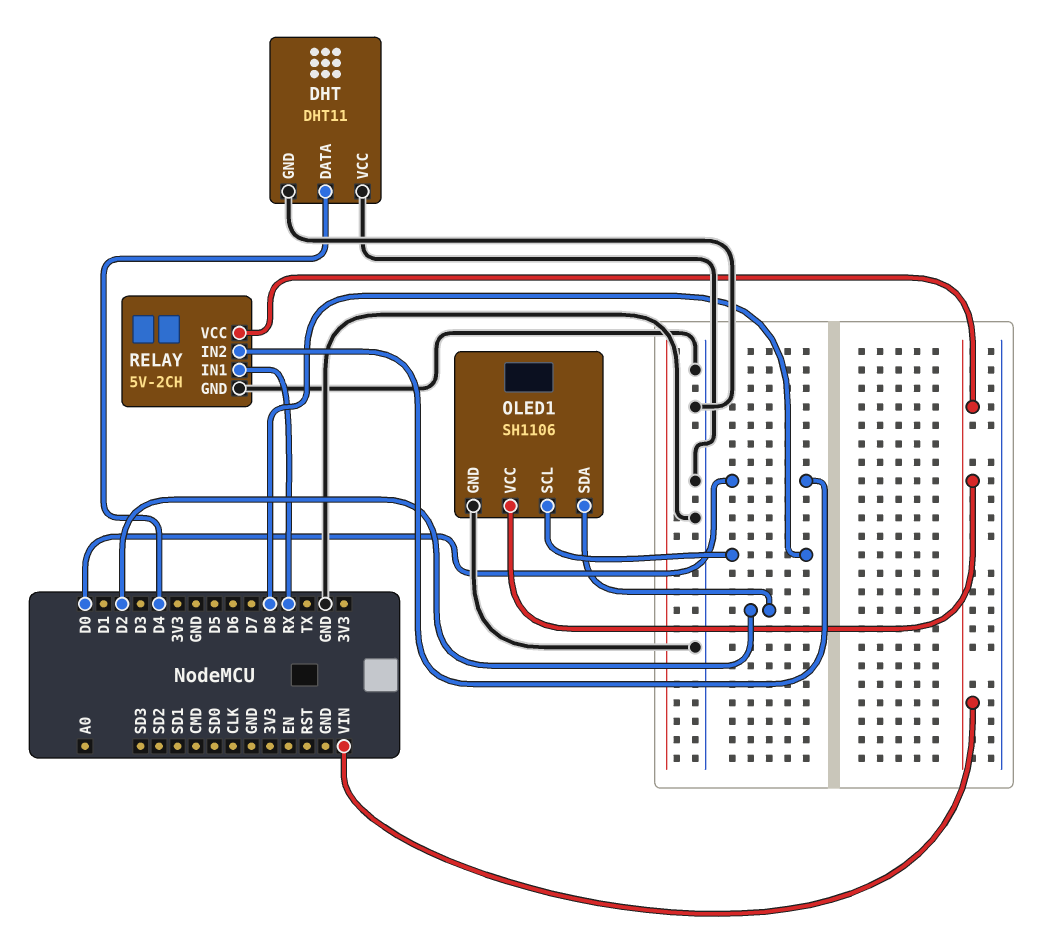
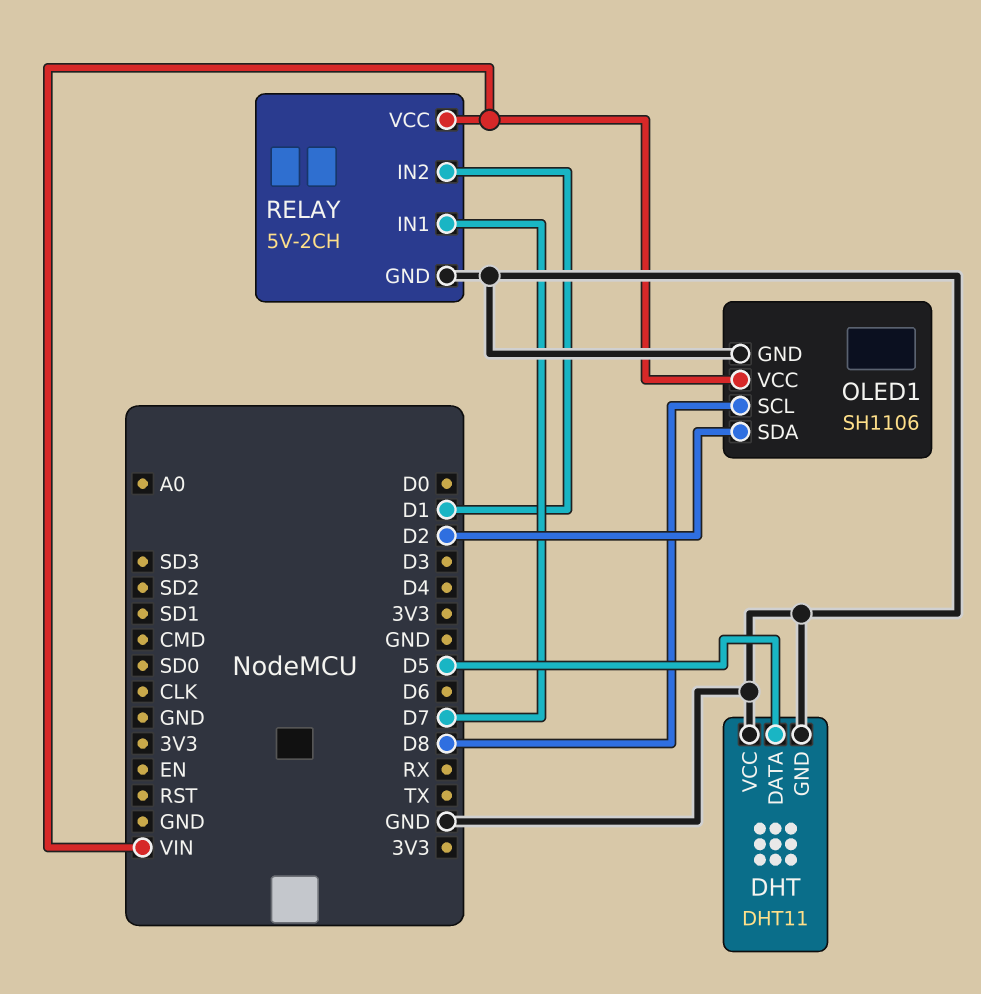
DHT pin DATA: D4 -> D5
RELAY pin IN1: RX -> D7
RELAY pin IN2: D0 -> D1

